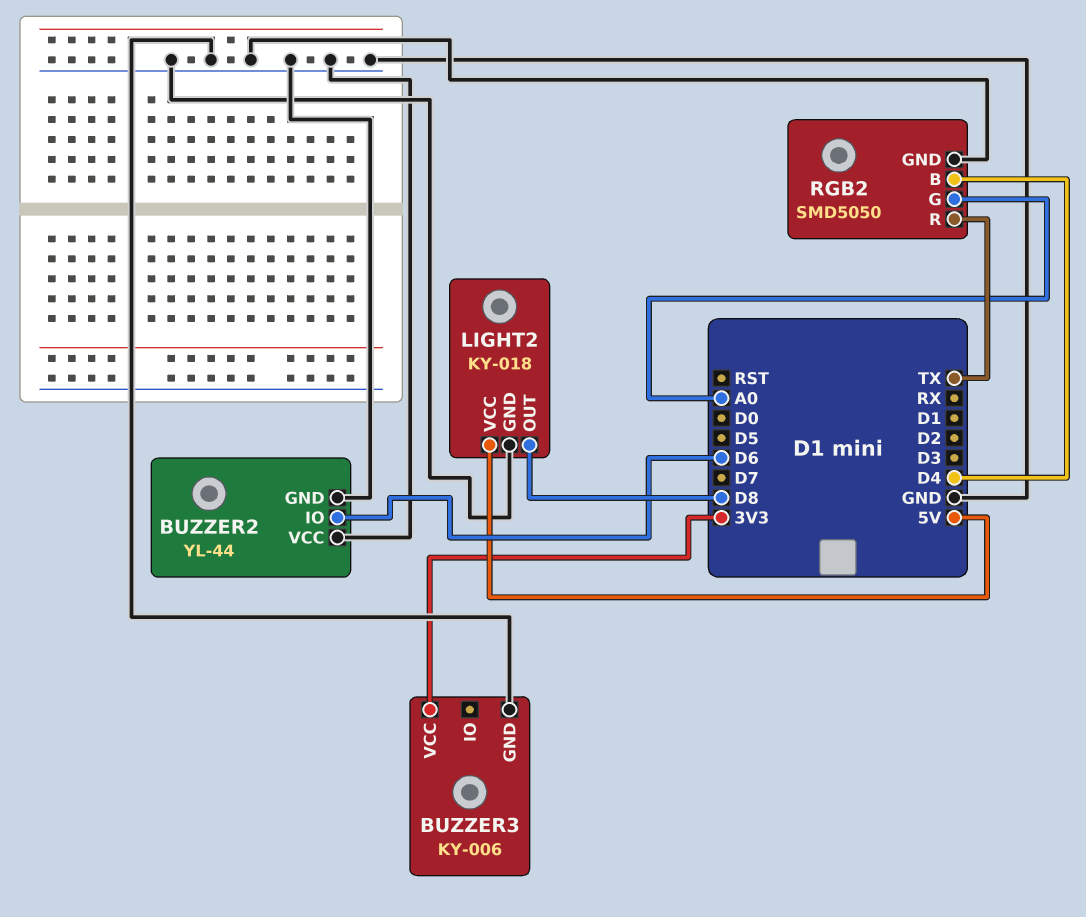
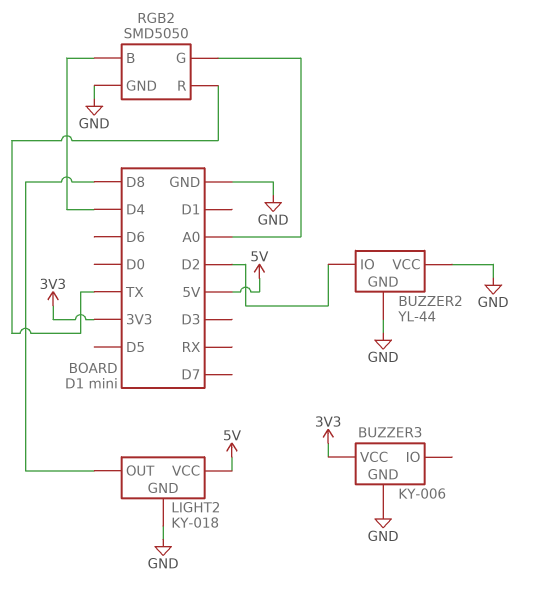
BUZZER2 pin IO: D6 -> D2

